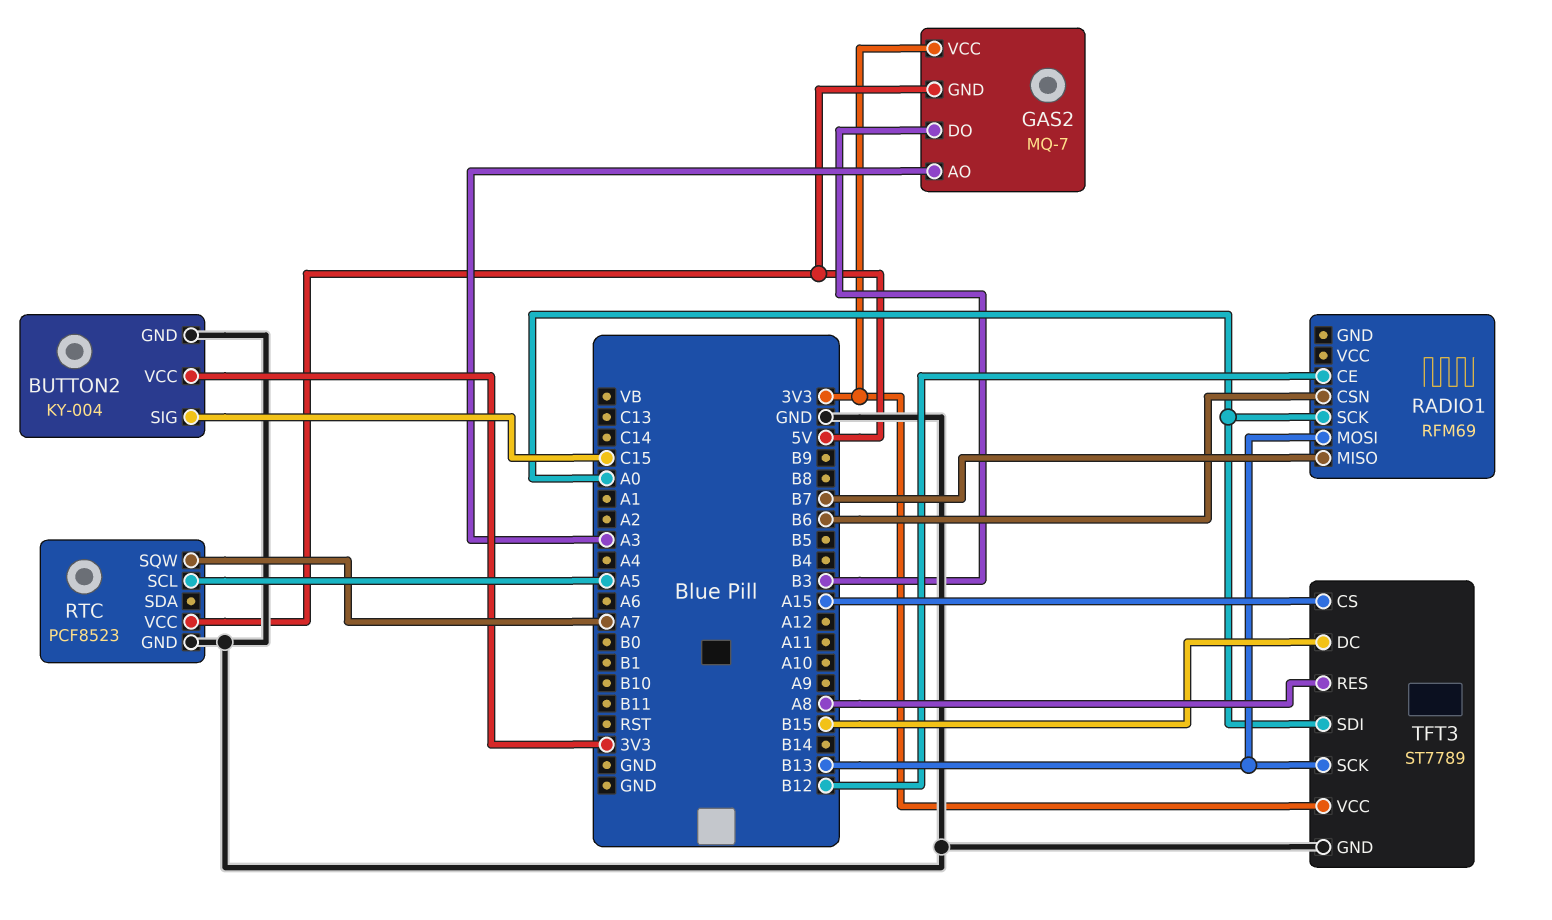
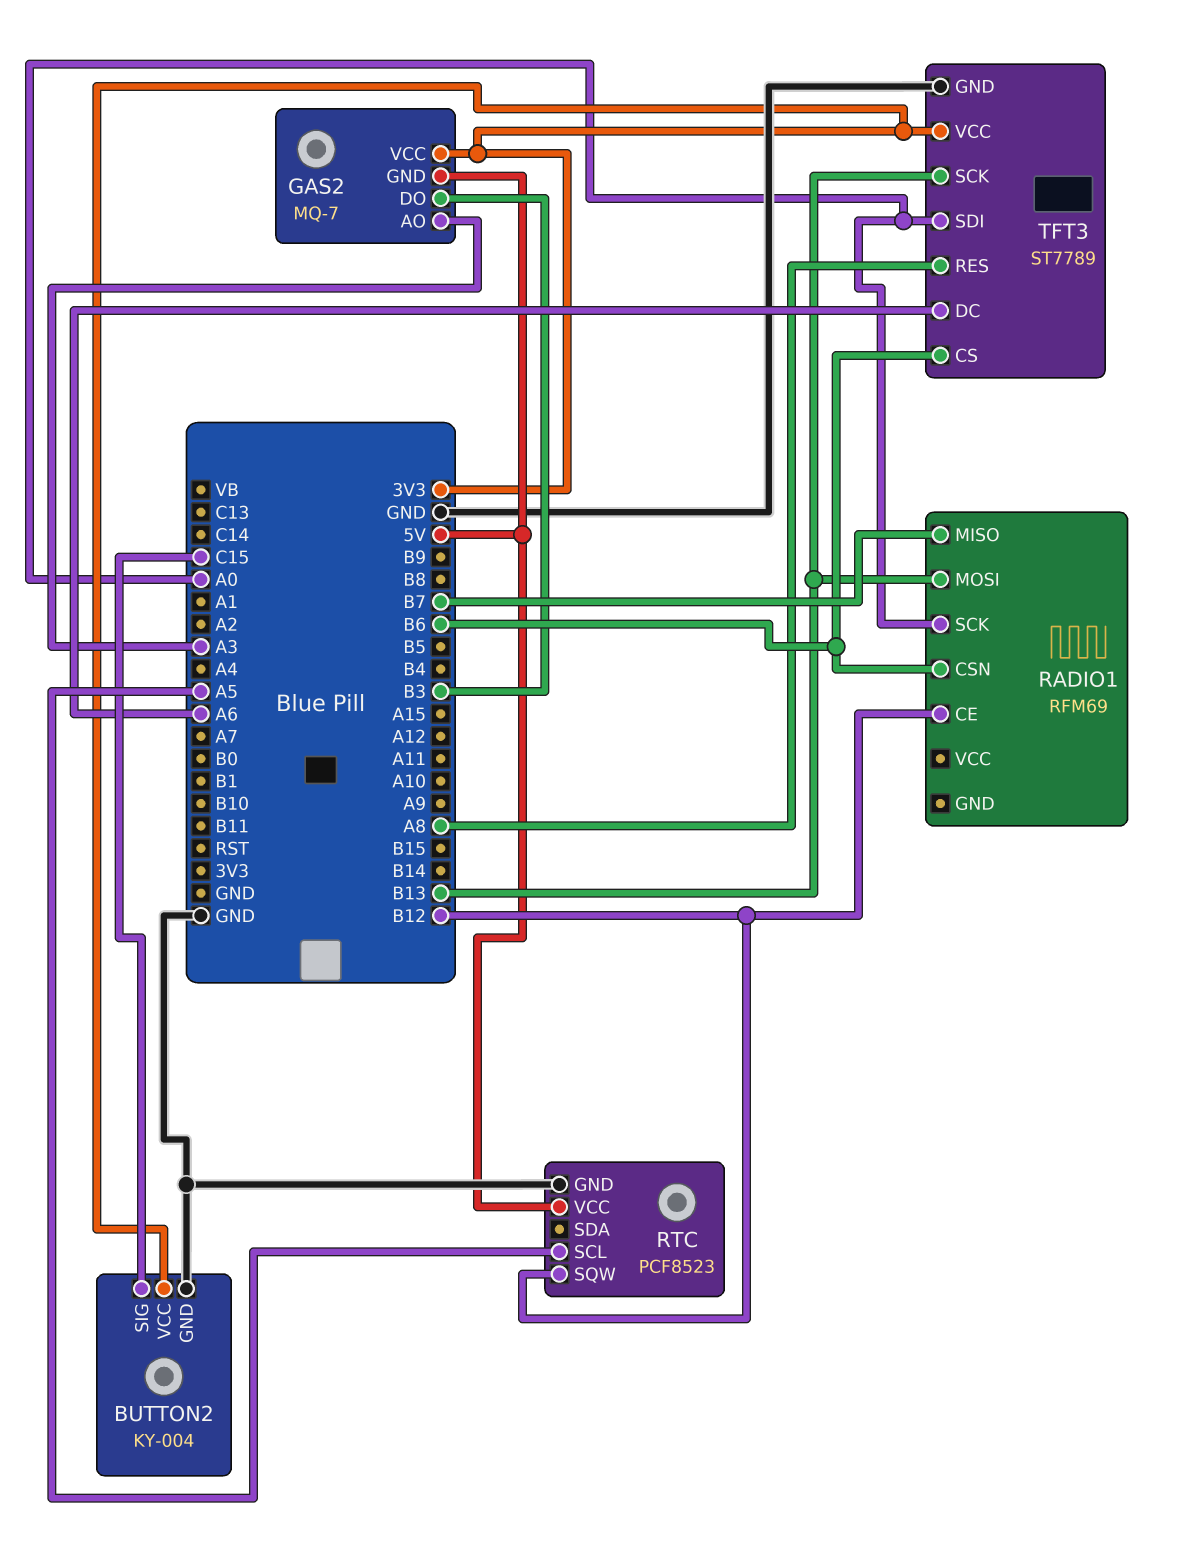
RTC pin SQW: A7 -> B12
TFT3 pin CS: A15 -> B6
TFT3 pin DC: B15 -> A6

